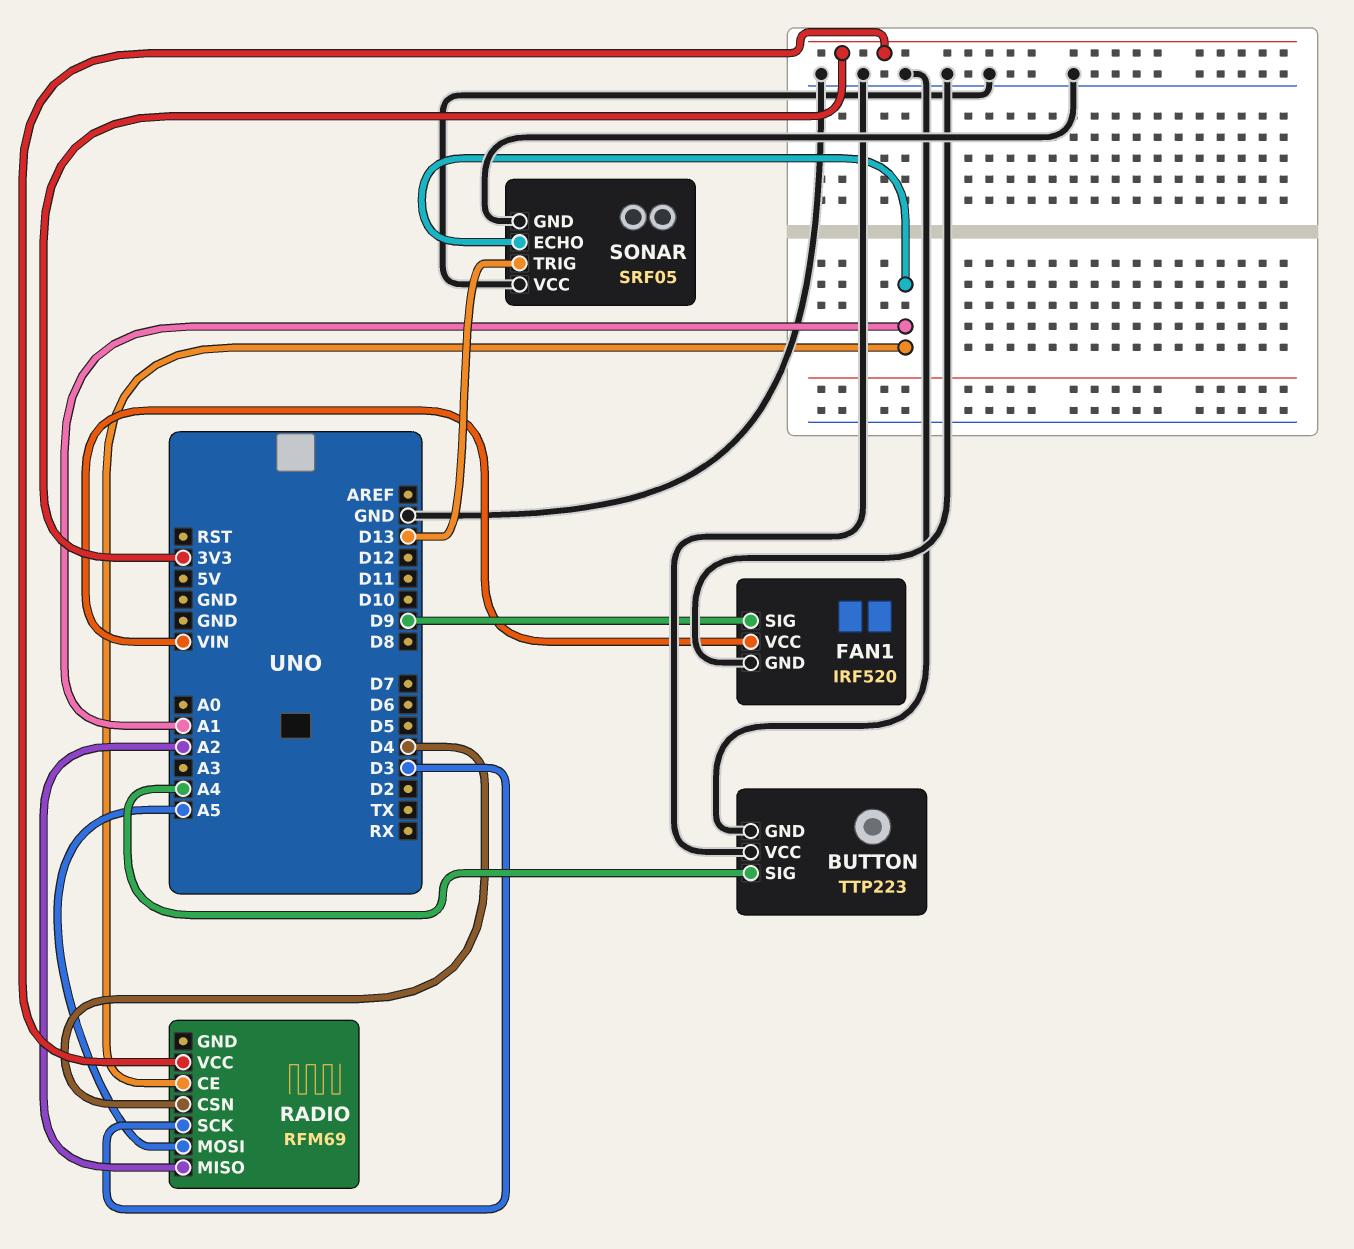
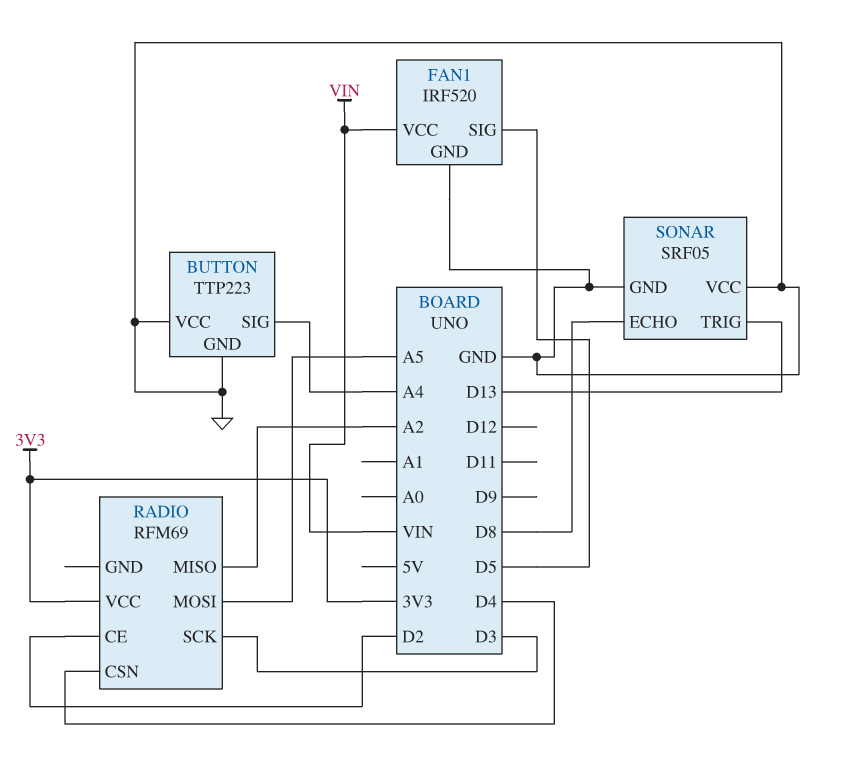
FAN1 pin SIG: D9 -> D5
RADIO pin CE: A1 -> D2
SONAR pin ECHO: A1 -> D8

